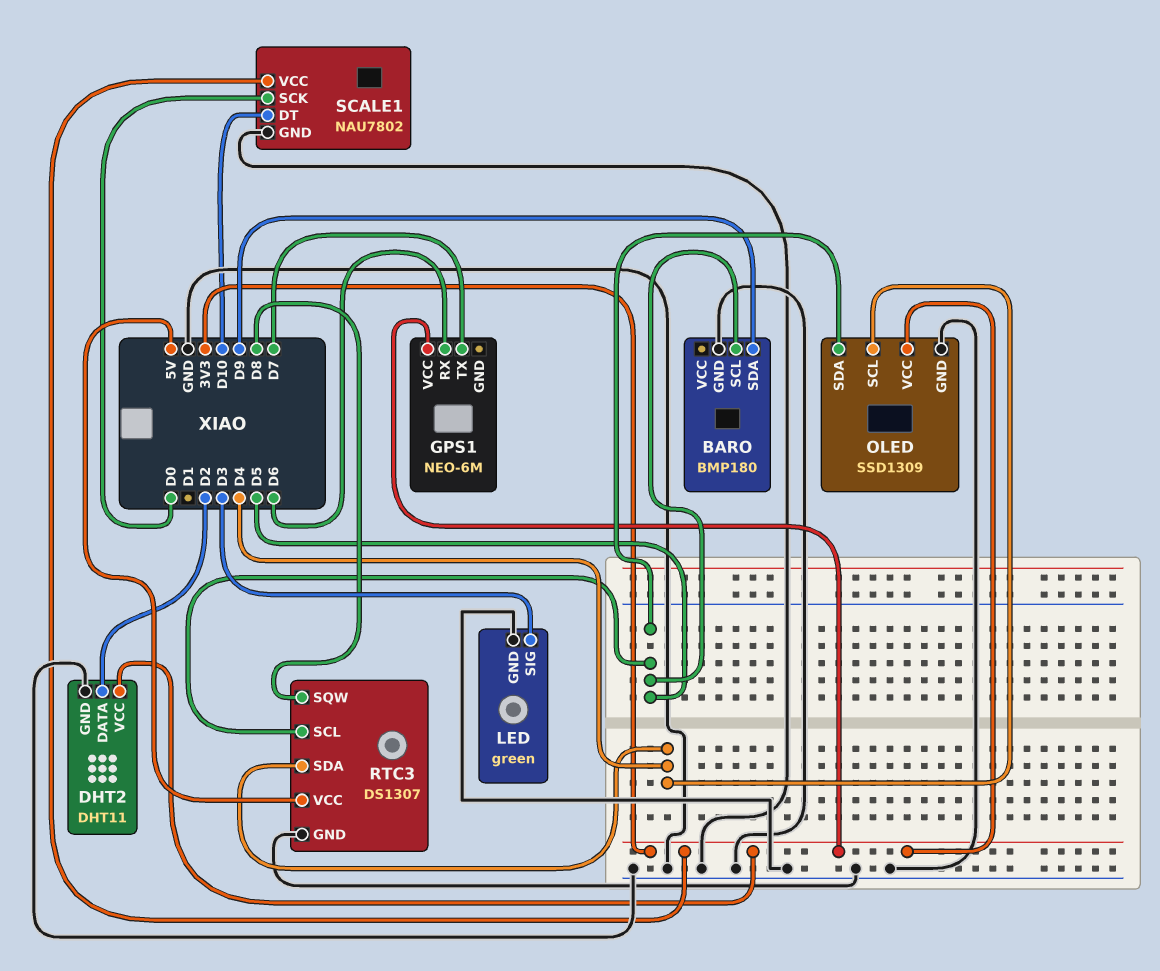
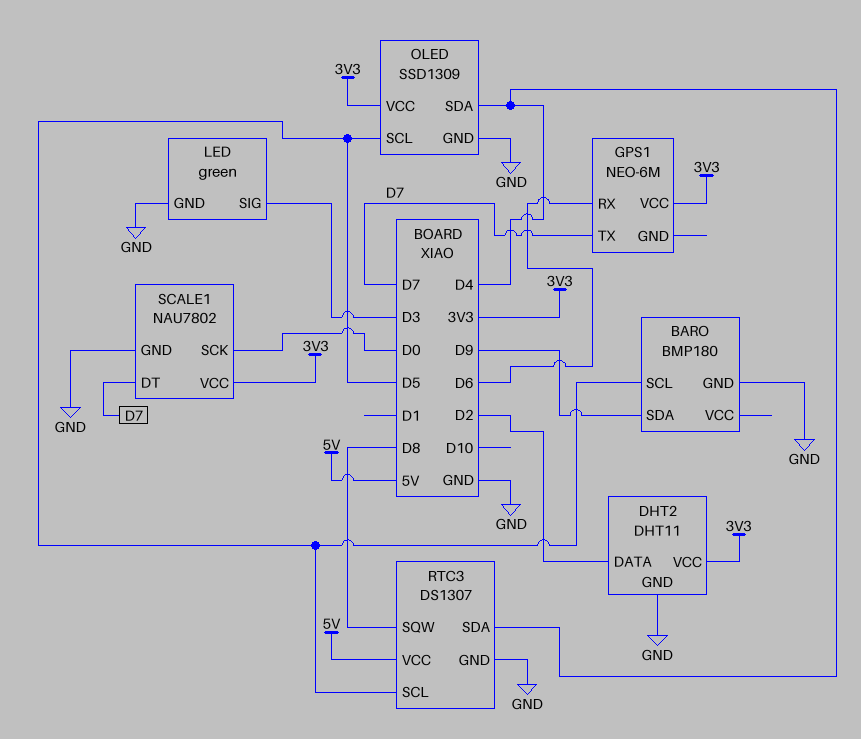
OLED pin SCL: D4 -> D5
OLED pin SDA: D5 -> D4
SCALE1 pin DT: D10 -> D7

